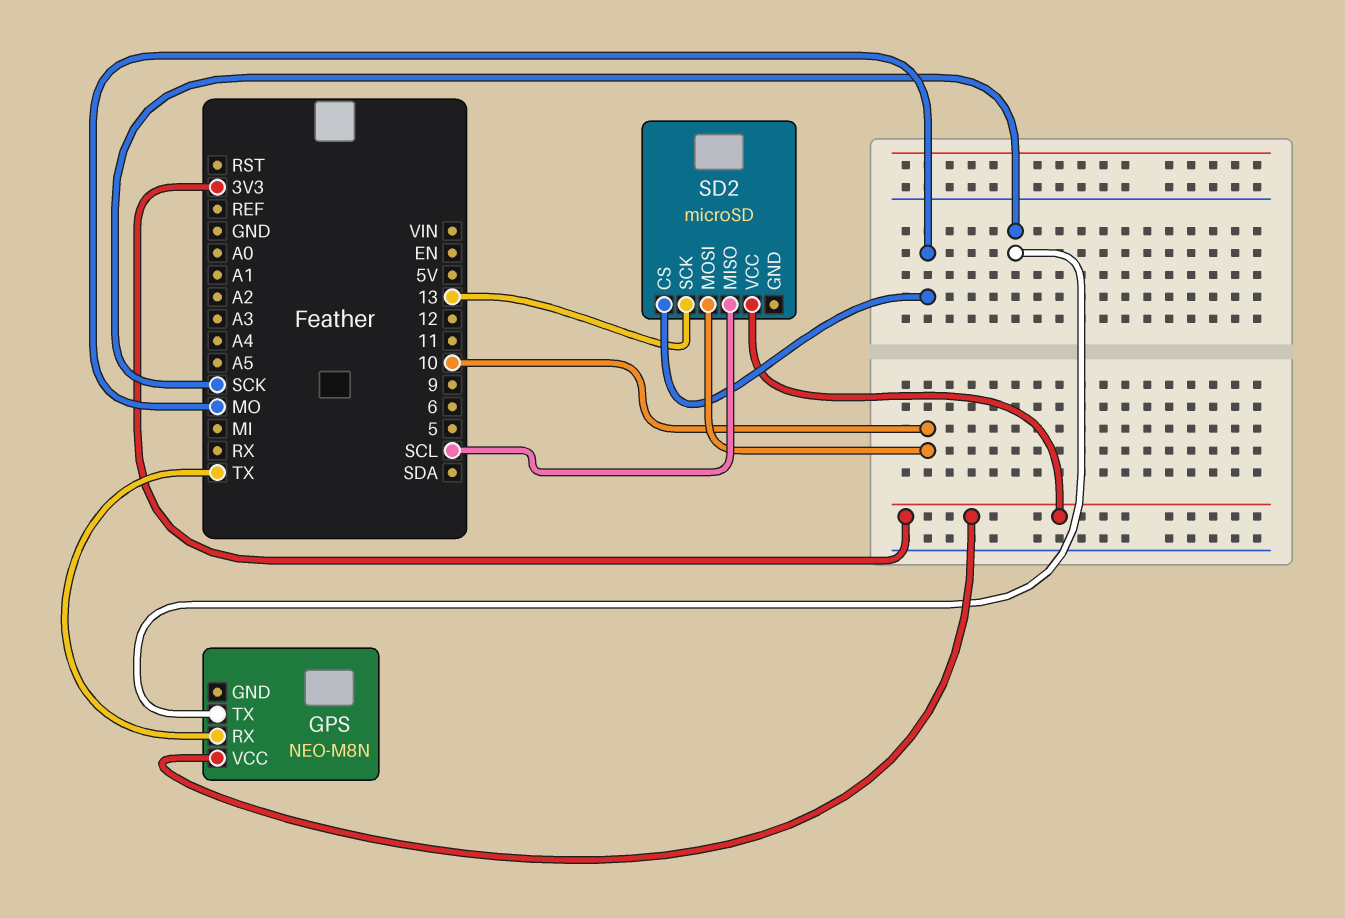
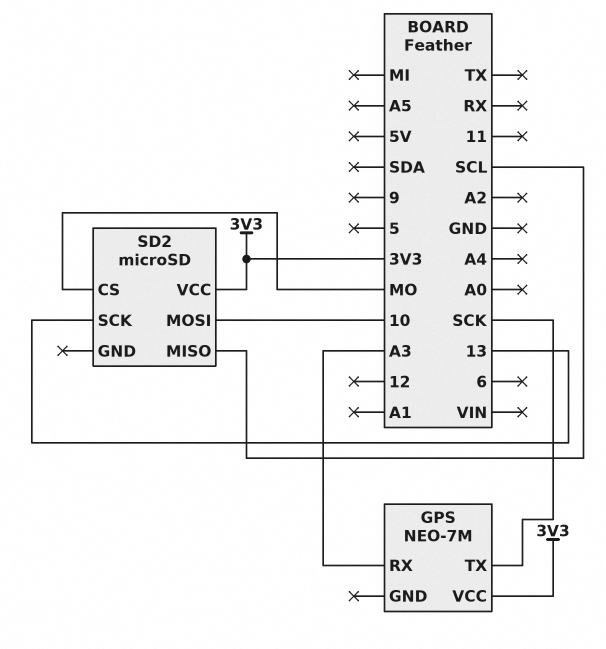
GPS: NEO-M8N -> NEO-7M
GPS pin RX: TX -> A3

